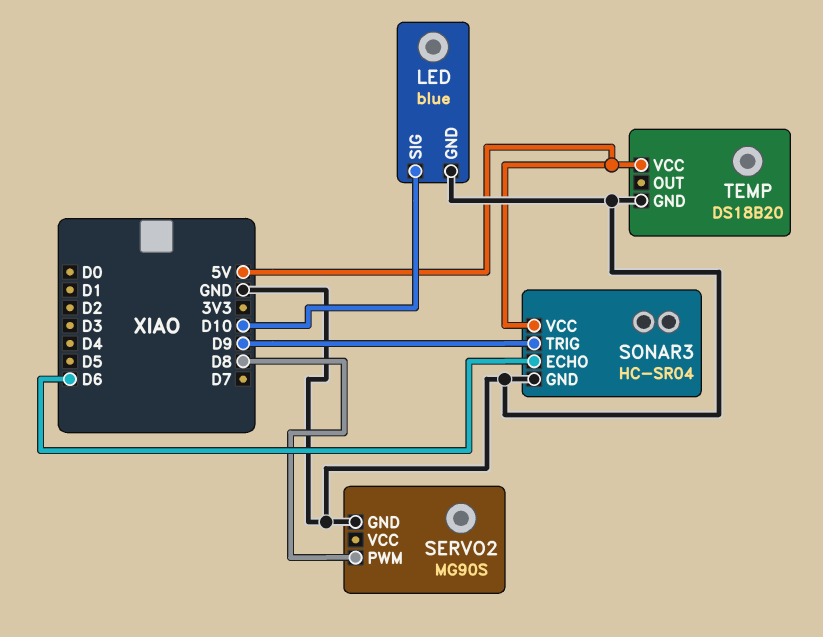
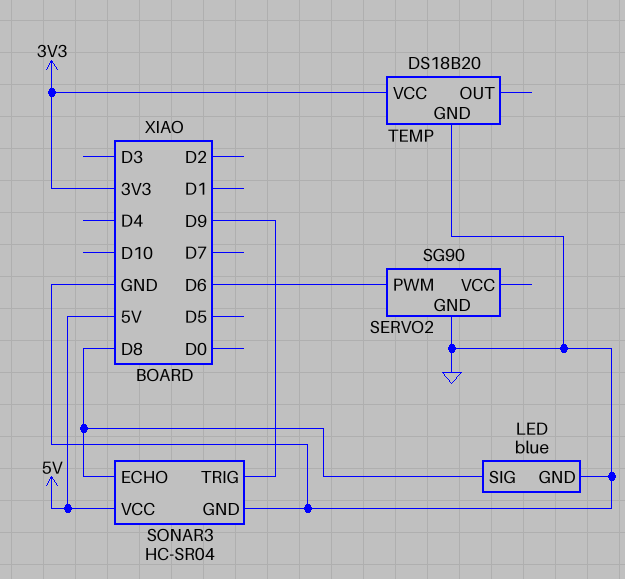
LED pin SIG: D10 -> D8
SERVO2: MG90S -> SG90
SERVO2 pin PWM: D8 -> D6
SONAR3 pin ECHO: D6 -> D8
TEMP pin VCC: 5V -> 3V3

